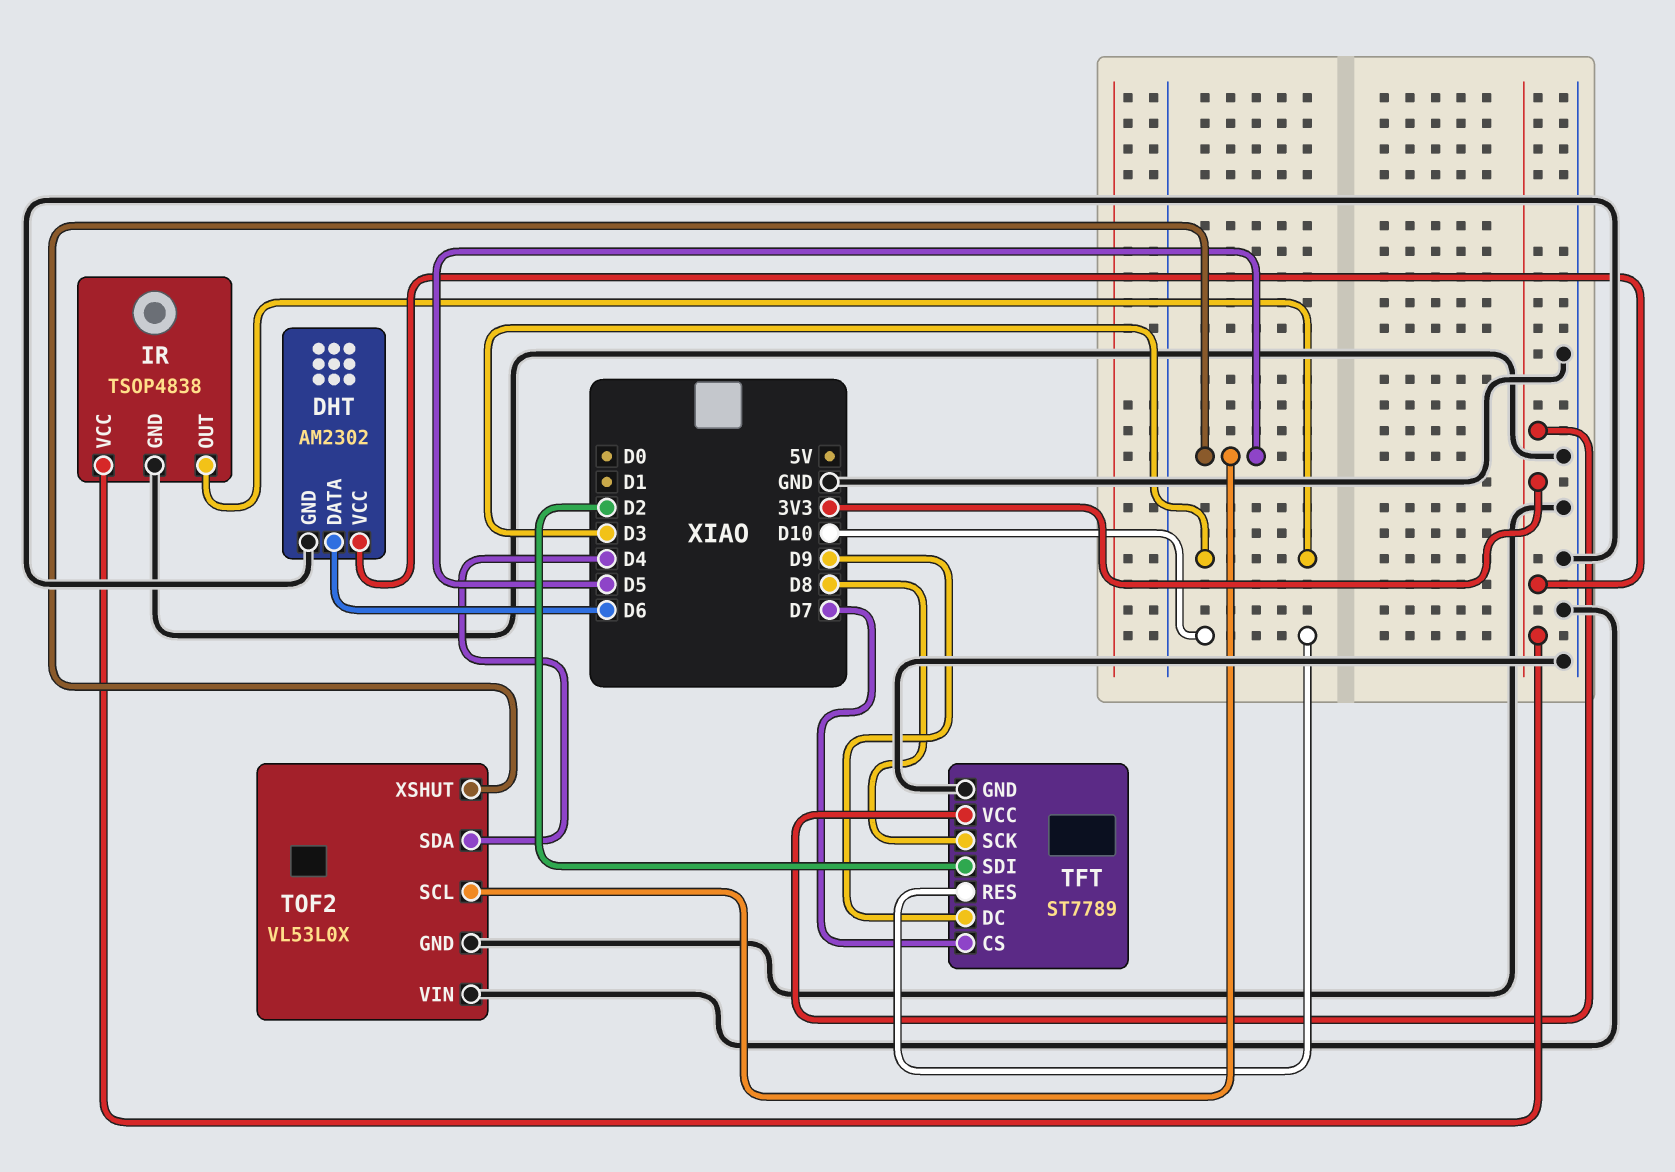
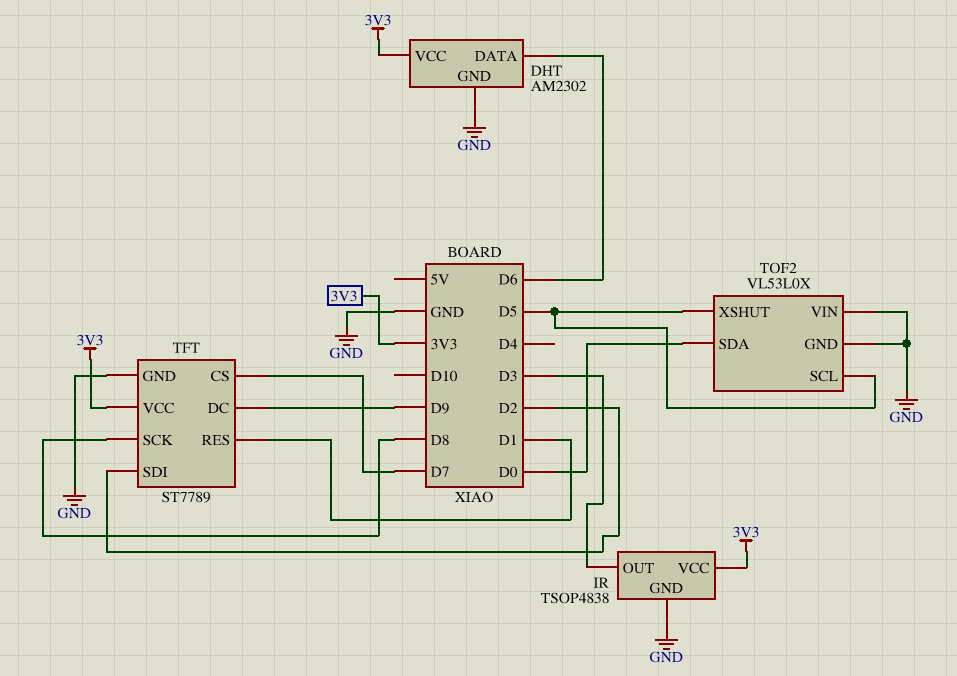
TFT pin RES: D10 -> D1
TOF2 pin SDA: D4 -> D0

